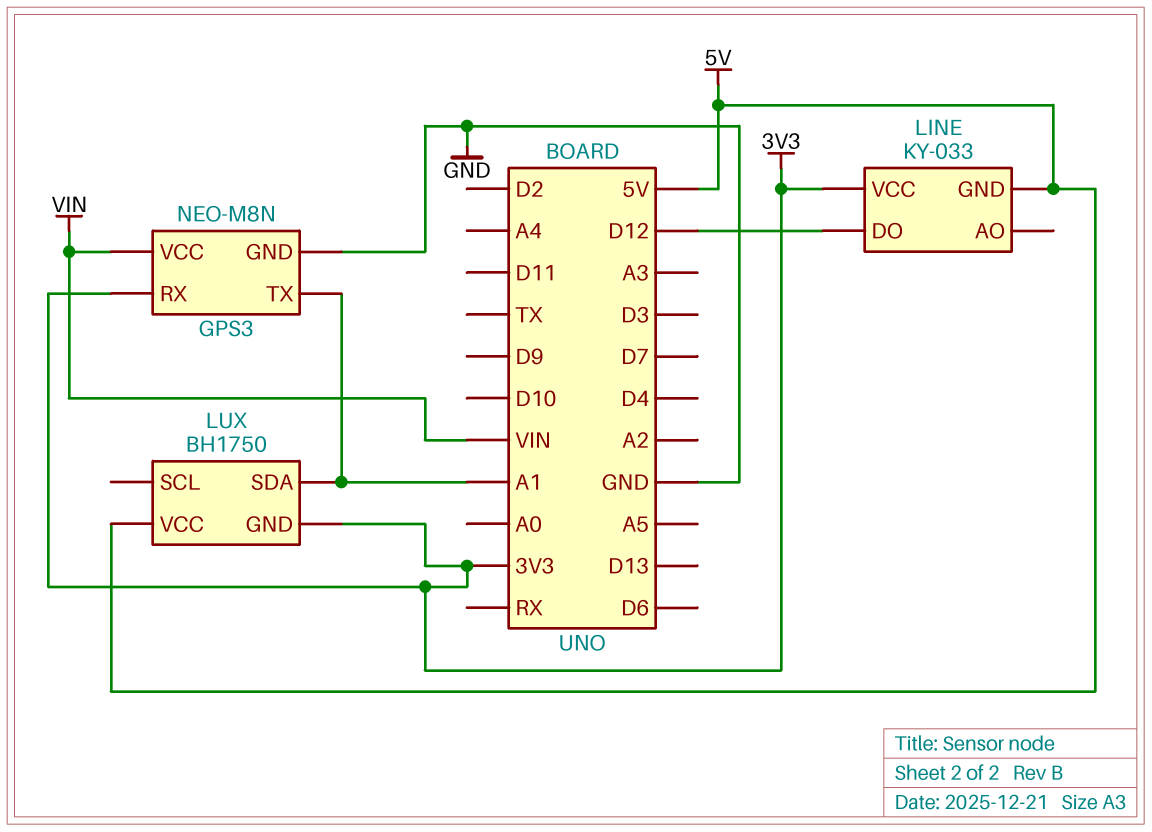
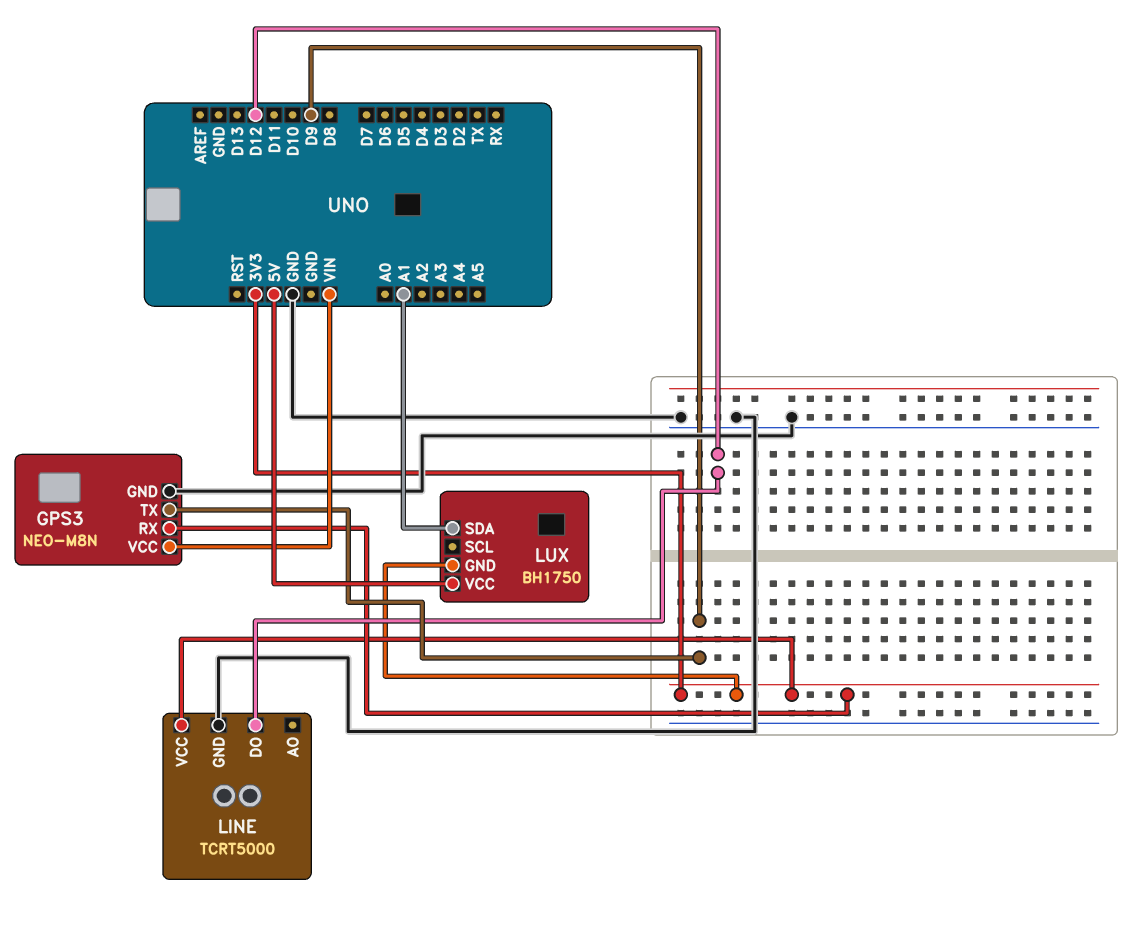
GPS3 pin TX: A1 -> D9
LINE: KY-033 -> TCRT5000
LINE pin GND: 5V -> GND

